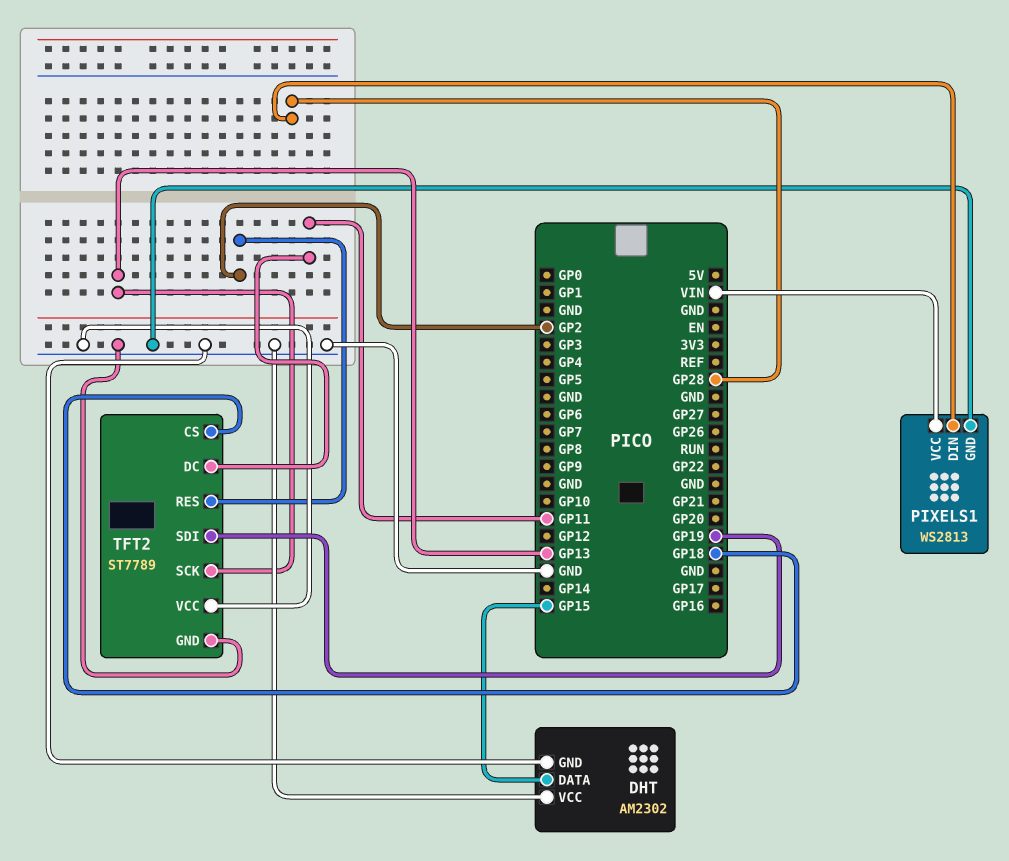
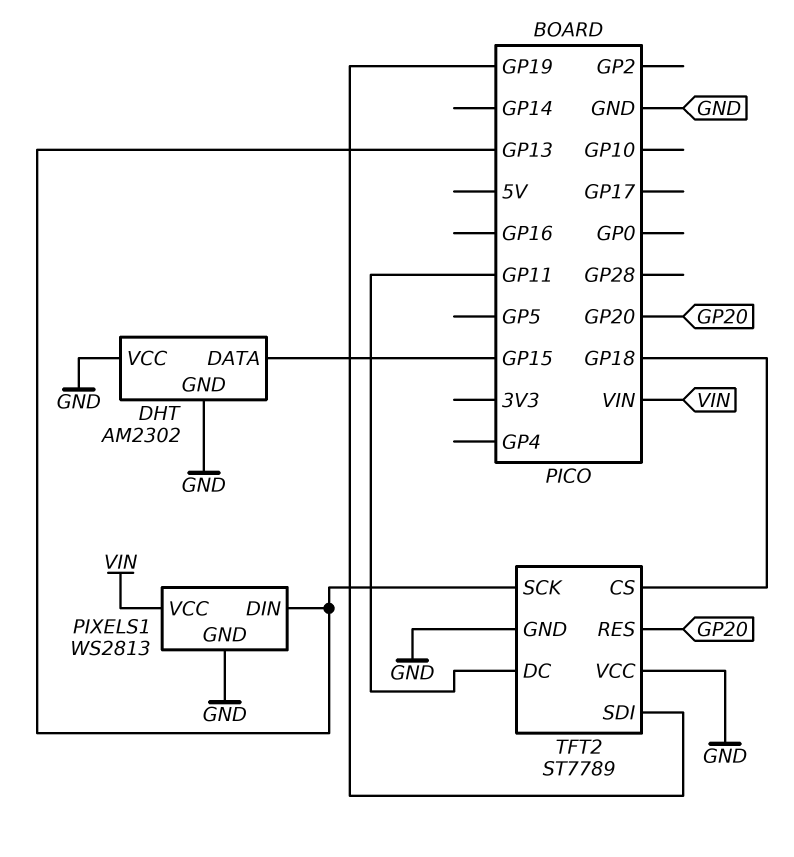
PIXELS1 pin DIN: GP28 -> GP13
TFT2 pin RES: GP2 -> GP20

